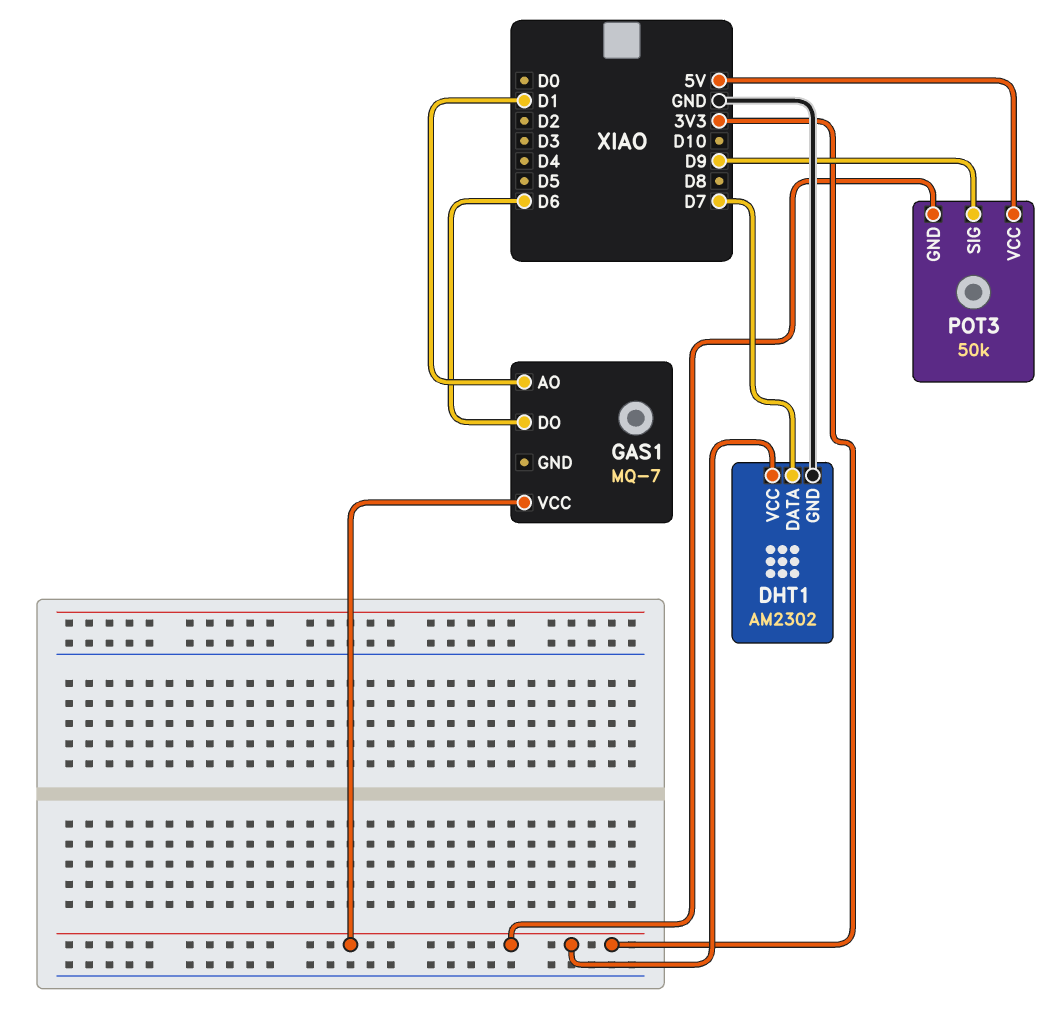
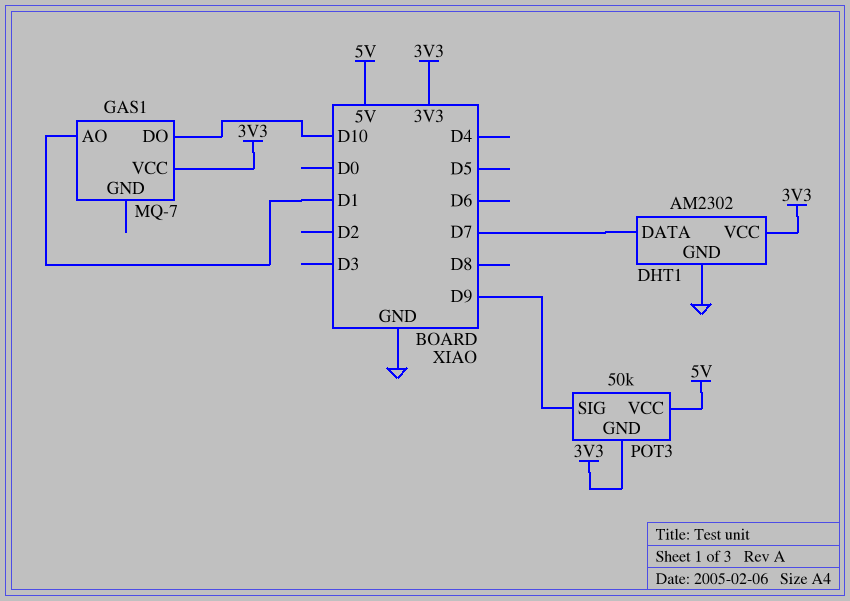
GAS1 pin DO: D6 -> D10

